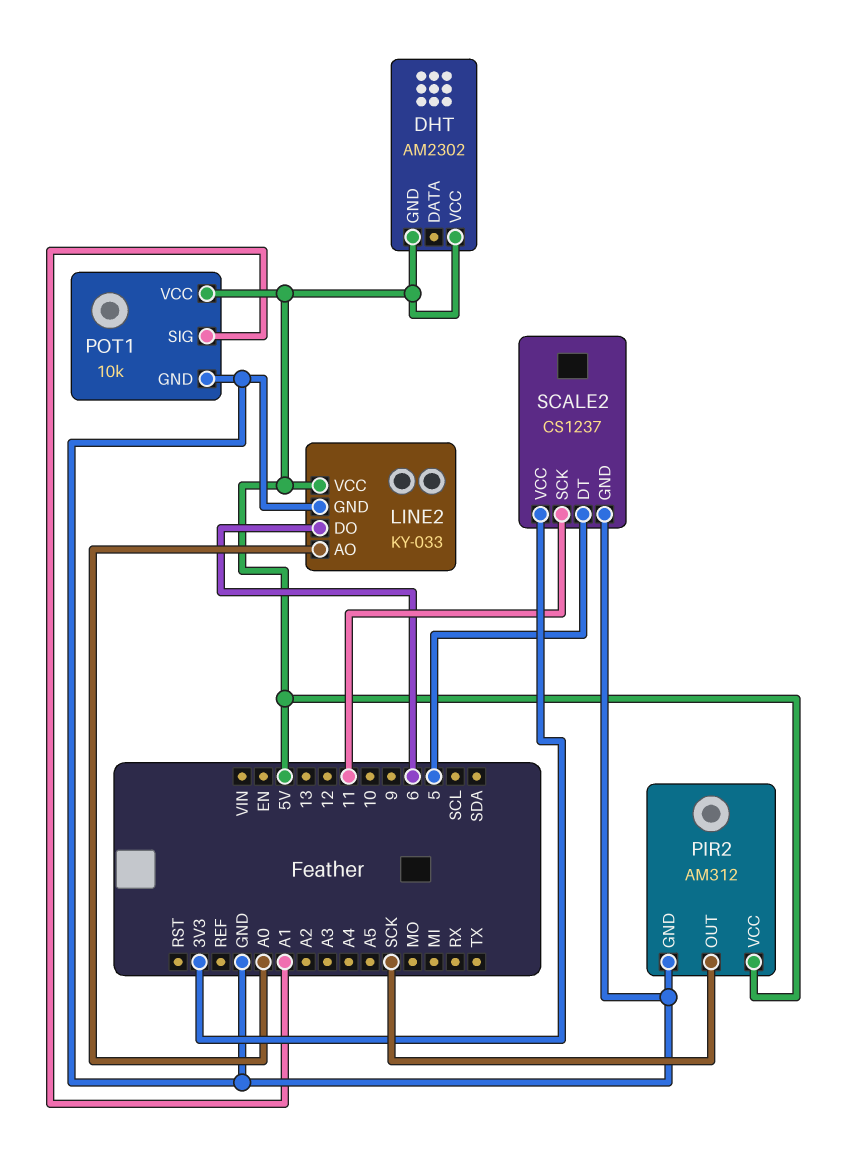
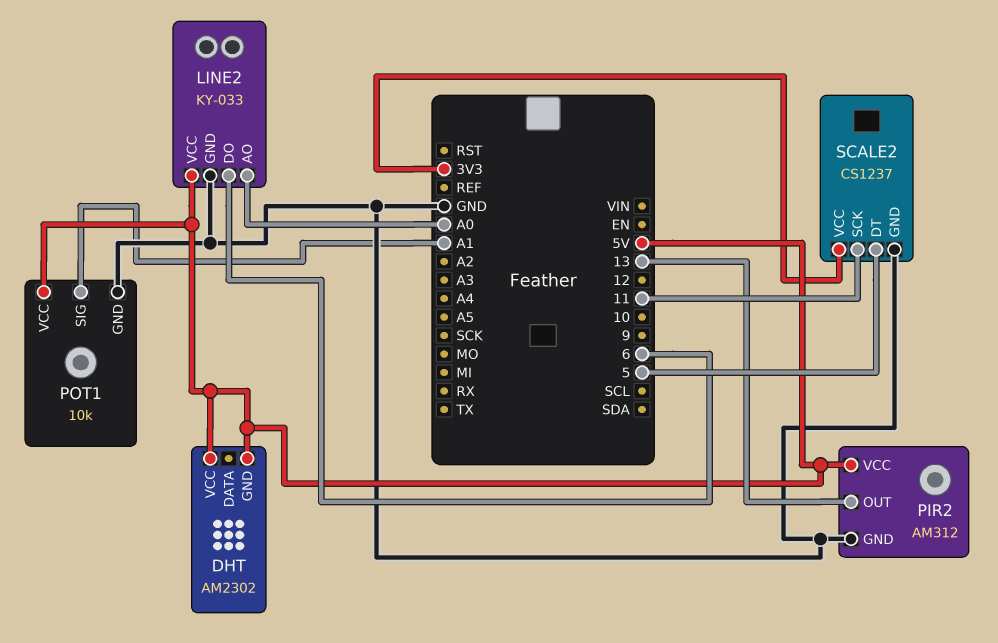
PIR2 pin OUT: SCK -> 13

